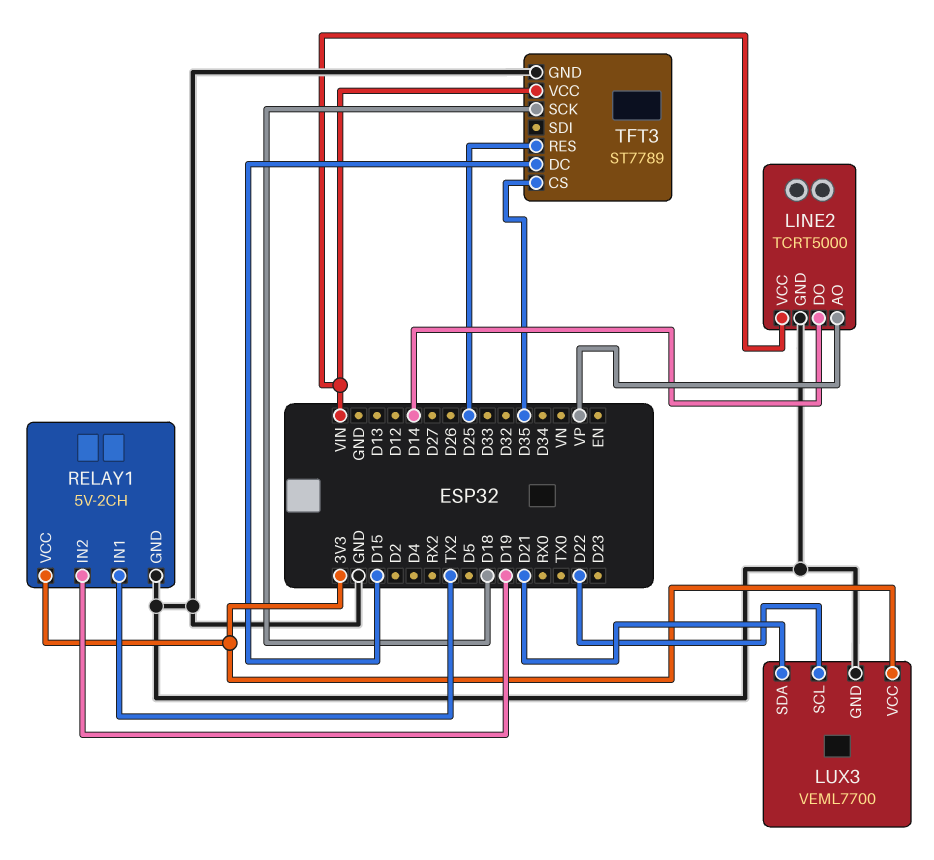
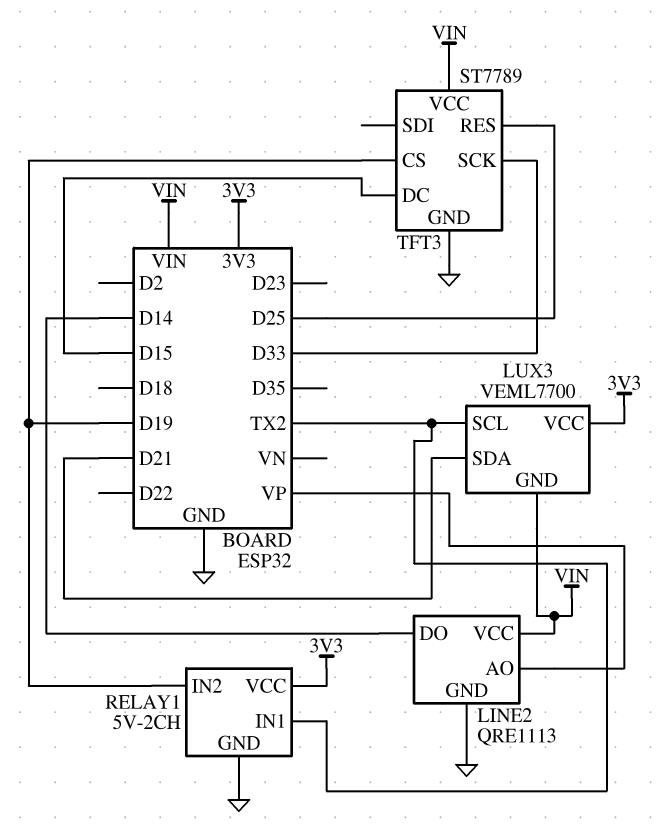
LINE2: TCRT5000 -> QRE1113
LUX3 pin GND: GND -> VIN
LUX3 pin SCL: D22 -> TX2
TFT3 pin CS: D35 -> D19
TFT3 pin SCK: D18 -> D33

